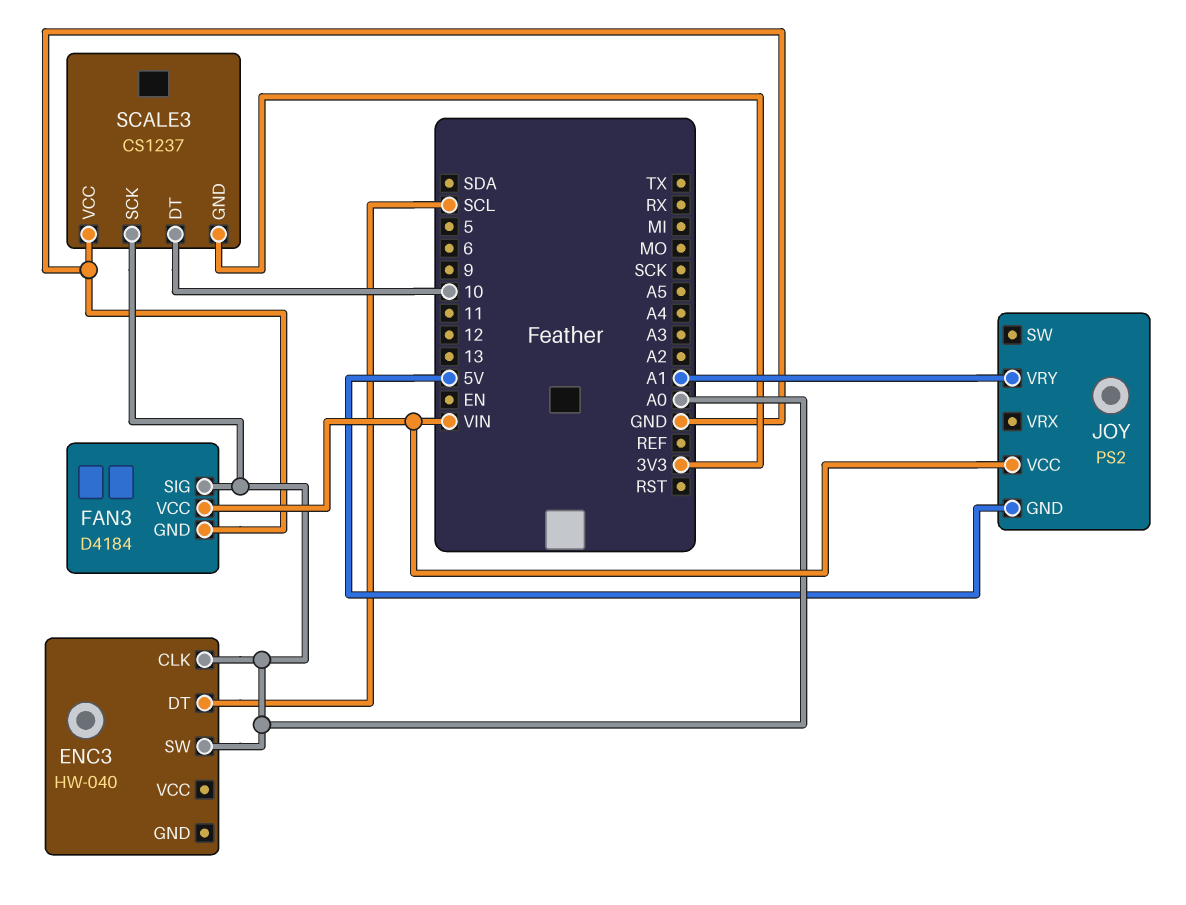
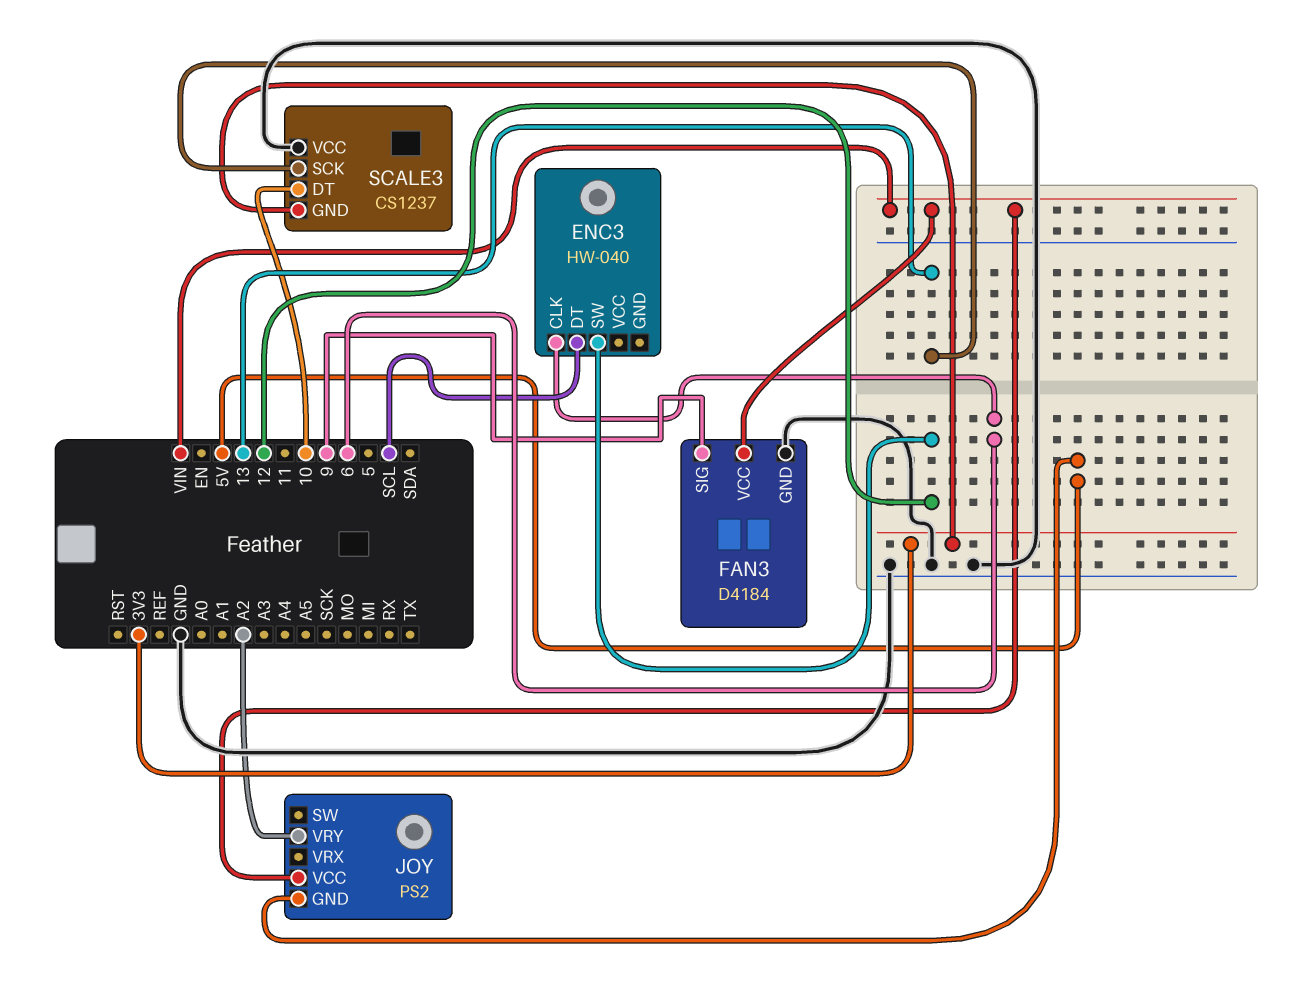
ENC3 pin CLK: A0 -> 6
ENC3 pin SW: A0 -> 12
FAN3 pin SIG: A0 -> 9
JOY pin VRY: A1 -> A2
SCALE3 pin SCK: A0 -> 13

